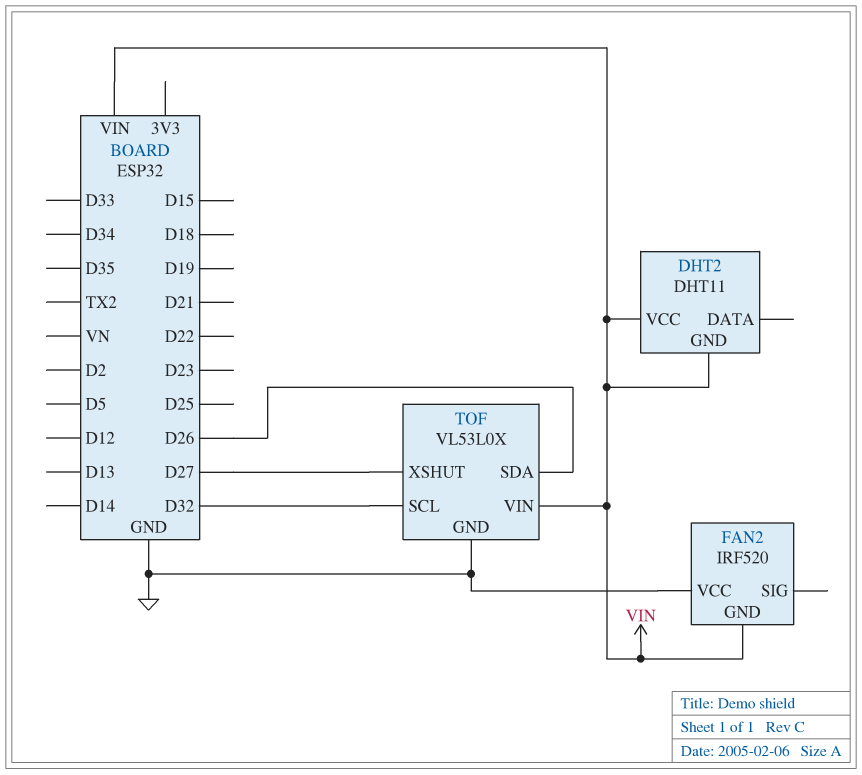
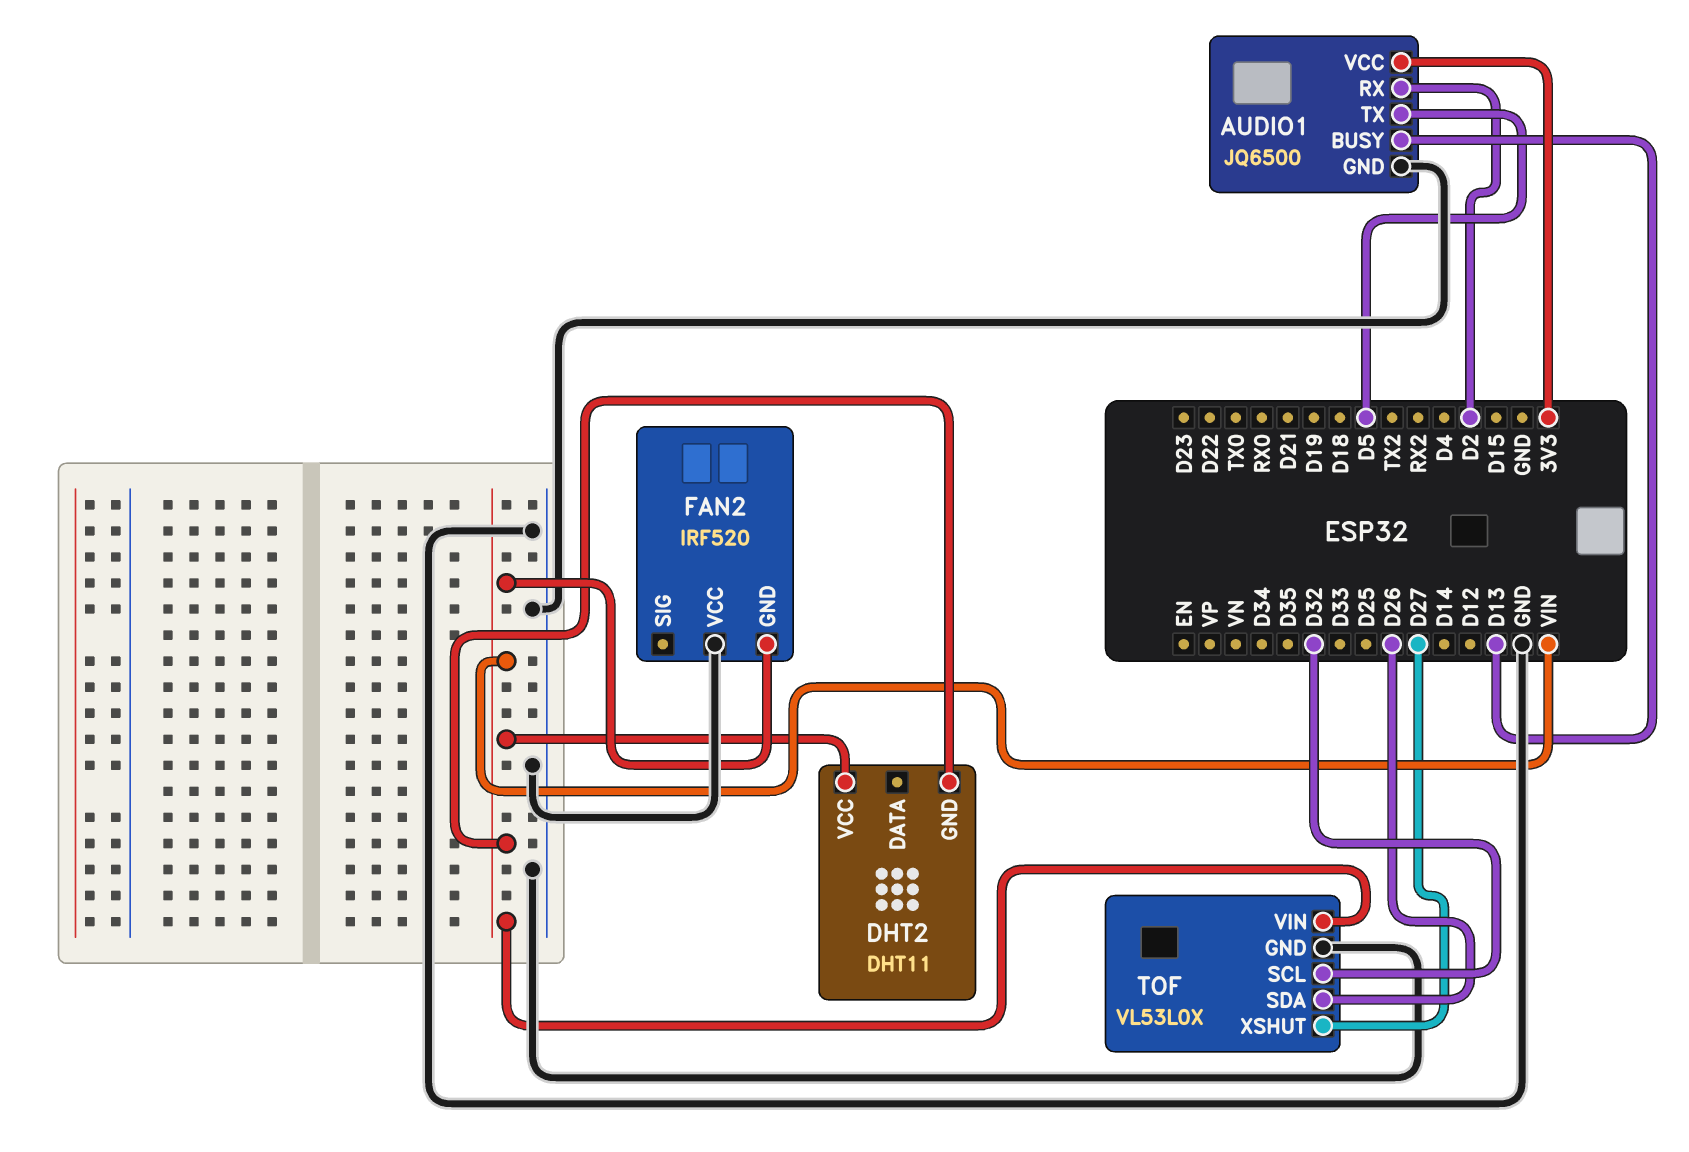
AUDIO1: none -> JQ6500
AUDIO1 pin BUSY: none -> D13
AUDIO1 pin GND: none -> GND
AUDIO1 pin RX: none -> D2
AUDIO1 pin TX: none -> D5
AUDIO1 pin VCC: none -> 3V3

